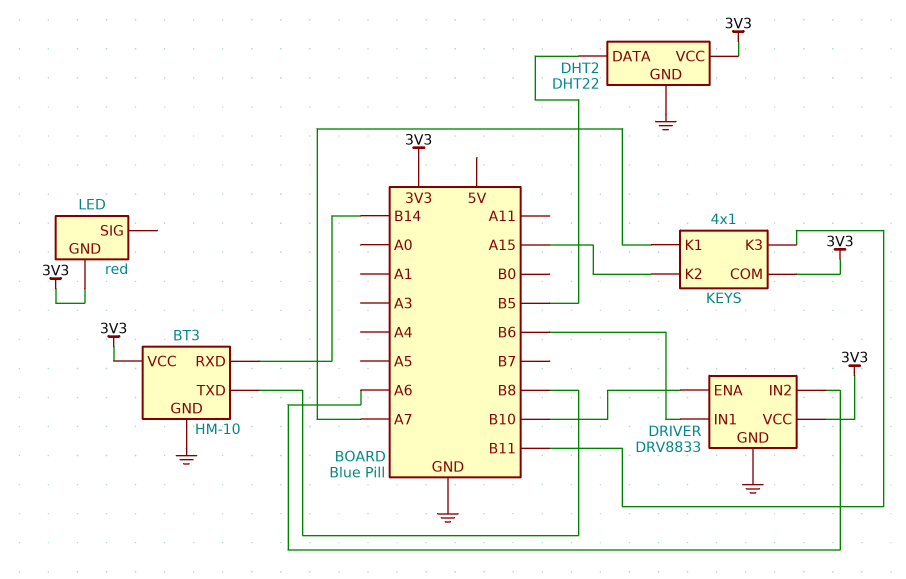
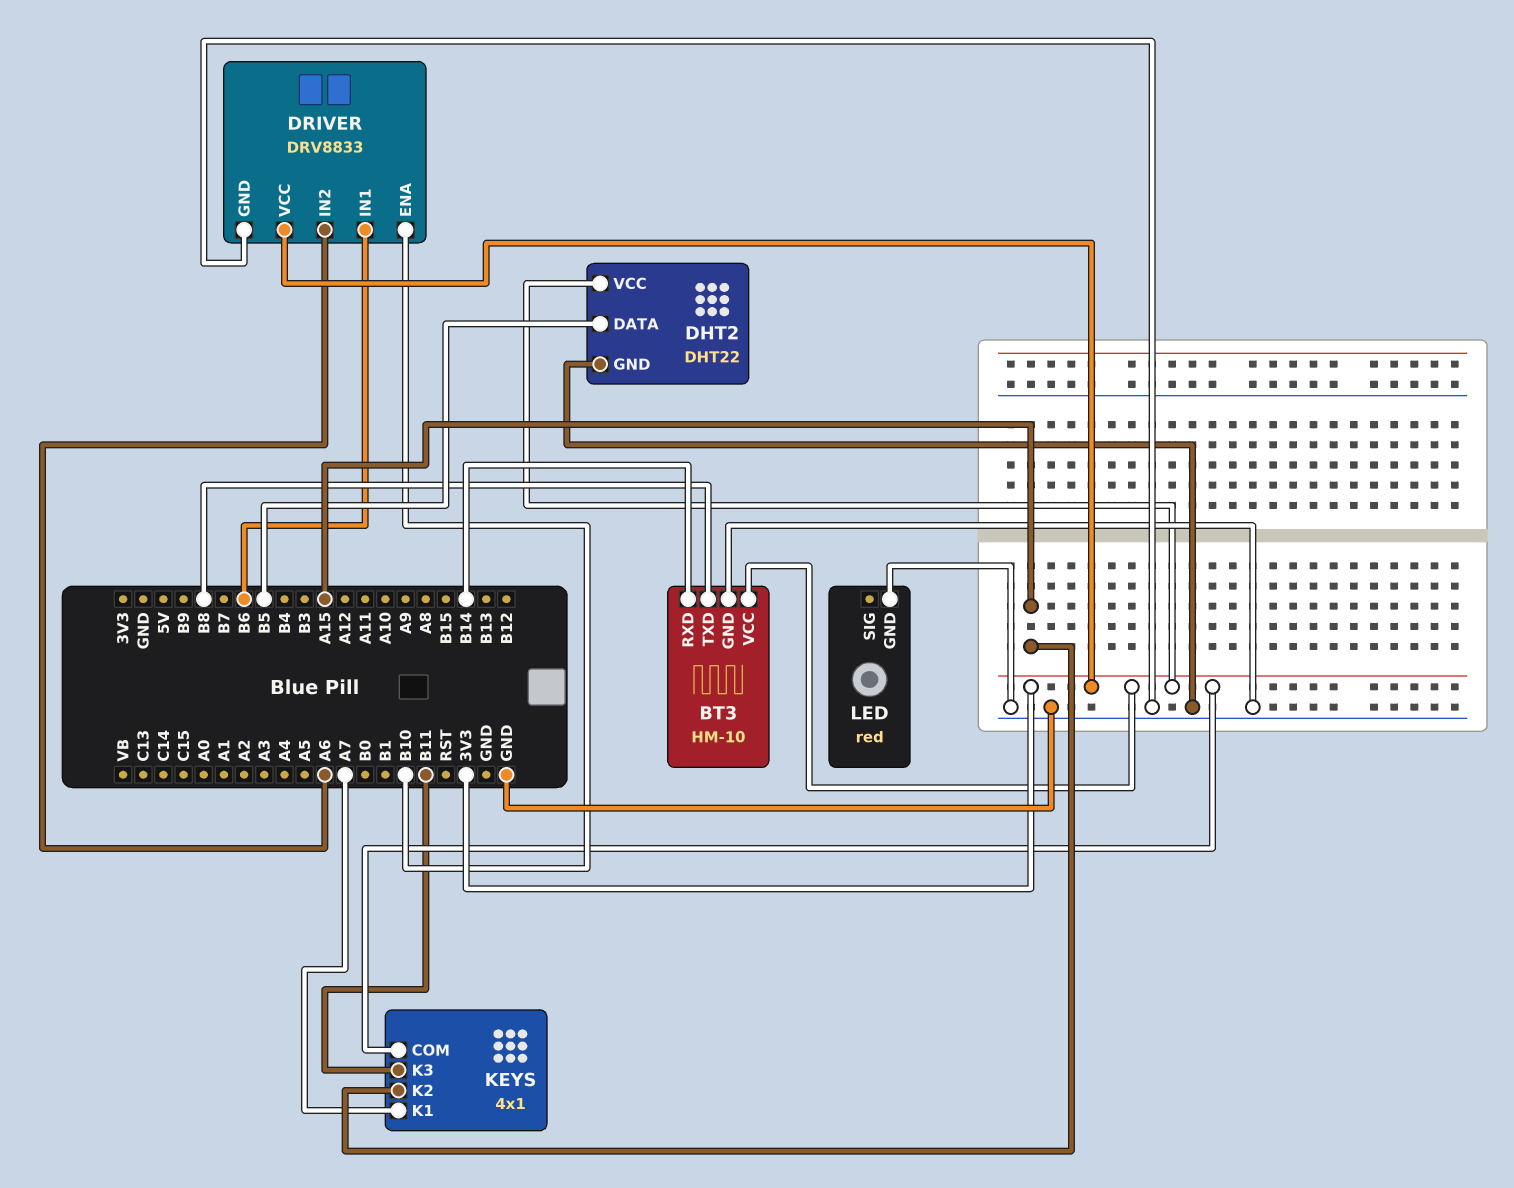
LED pin GND: 3V3 -> GND

